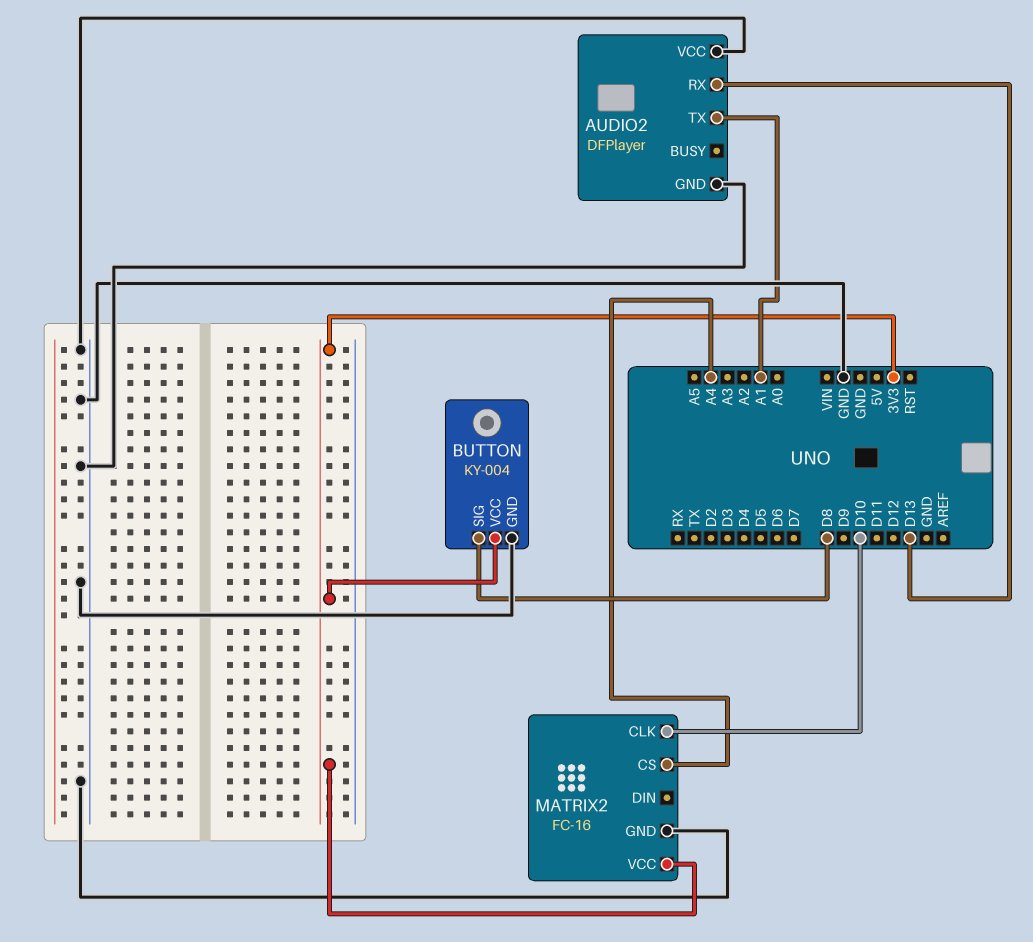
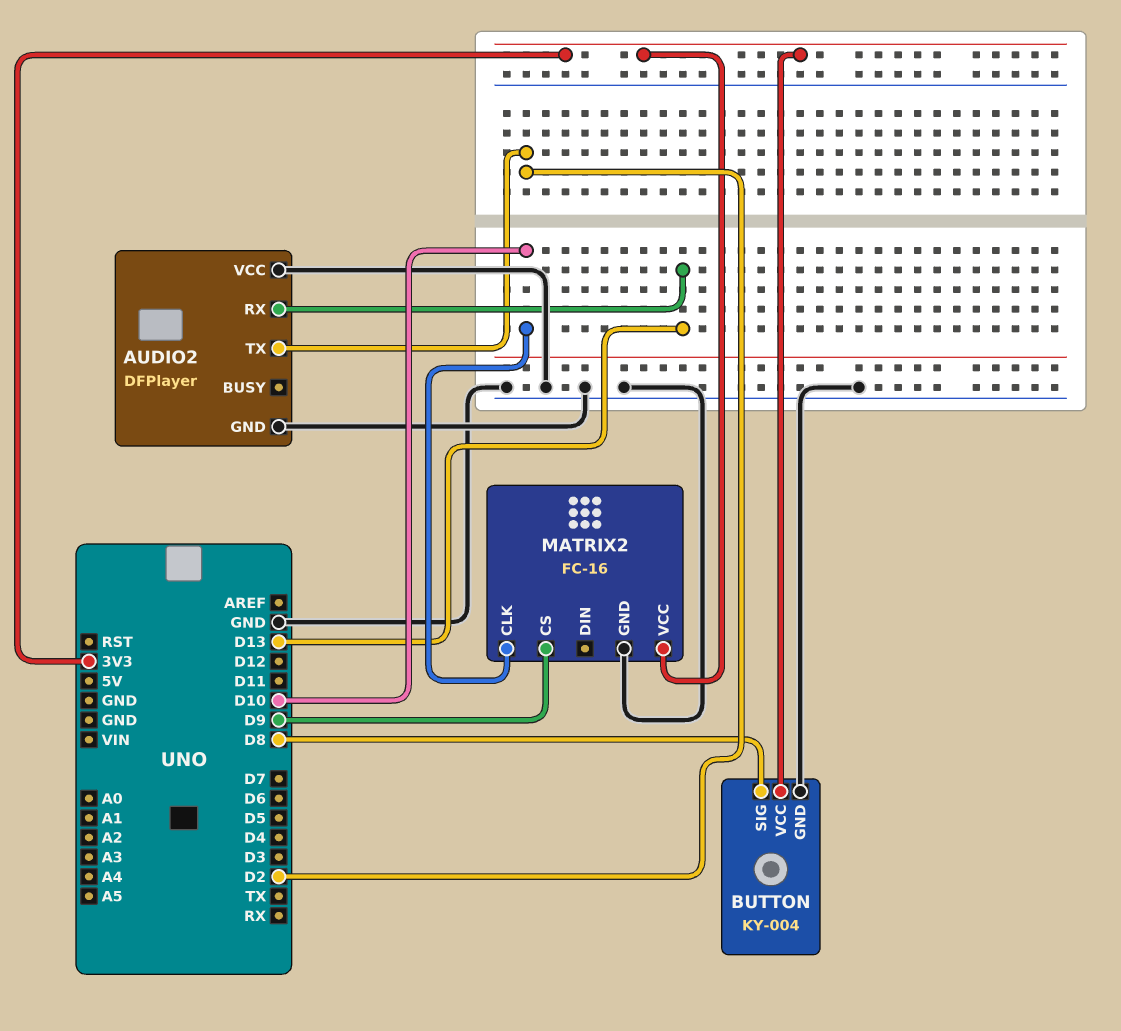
AUDIO2 pin TX: A1 -> D2
MATRIX2 pin CS: A4 -> D9

